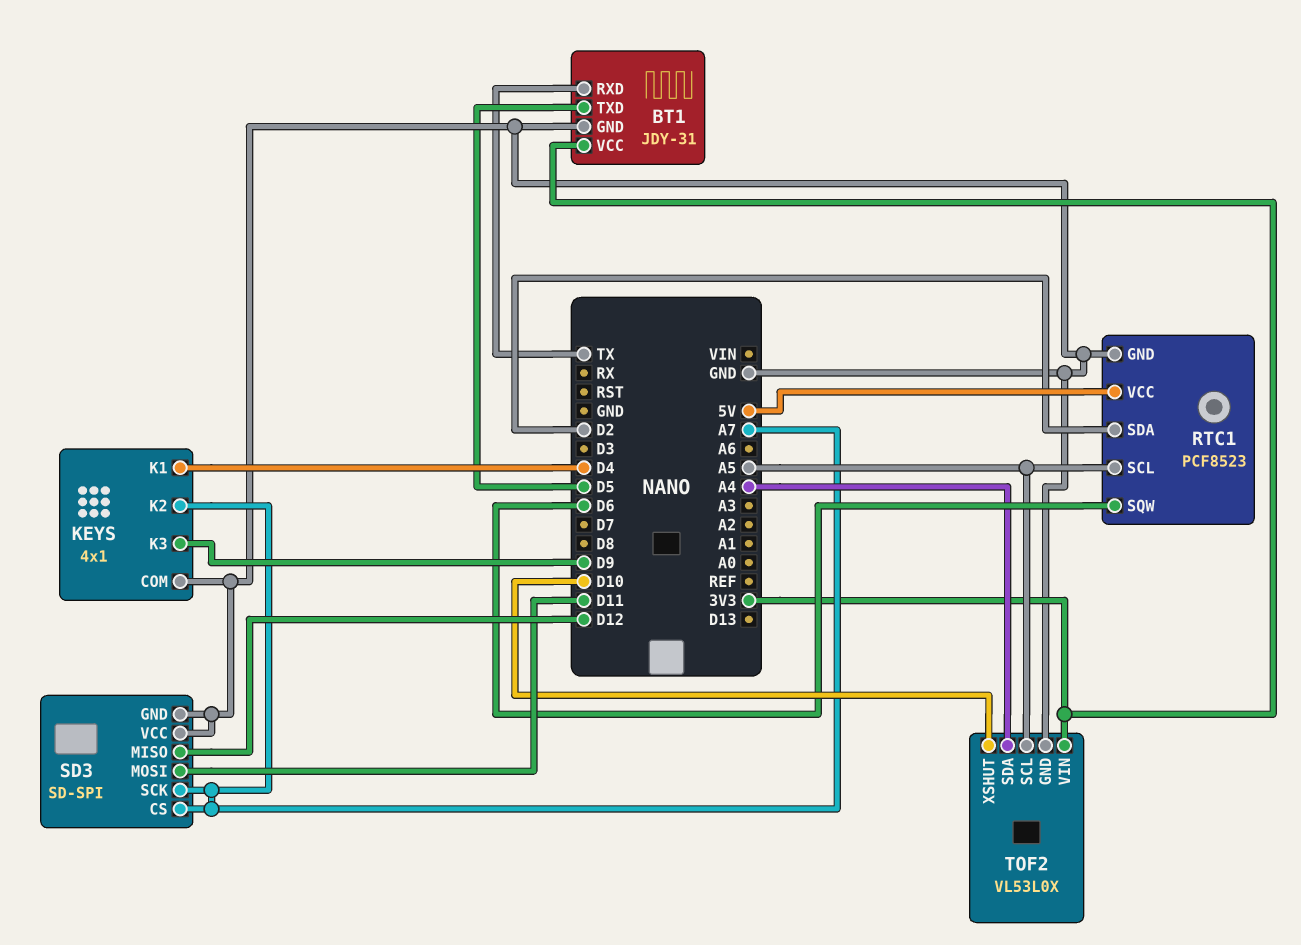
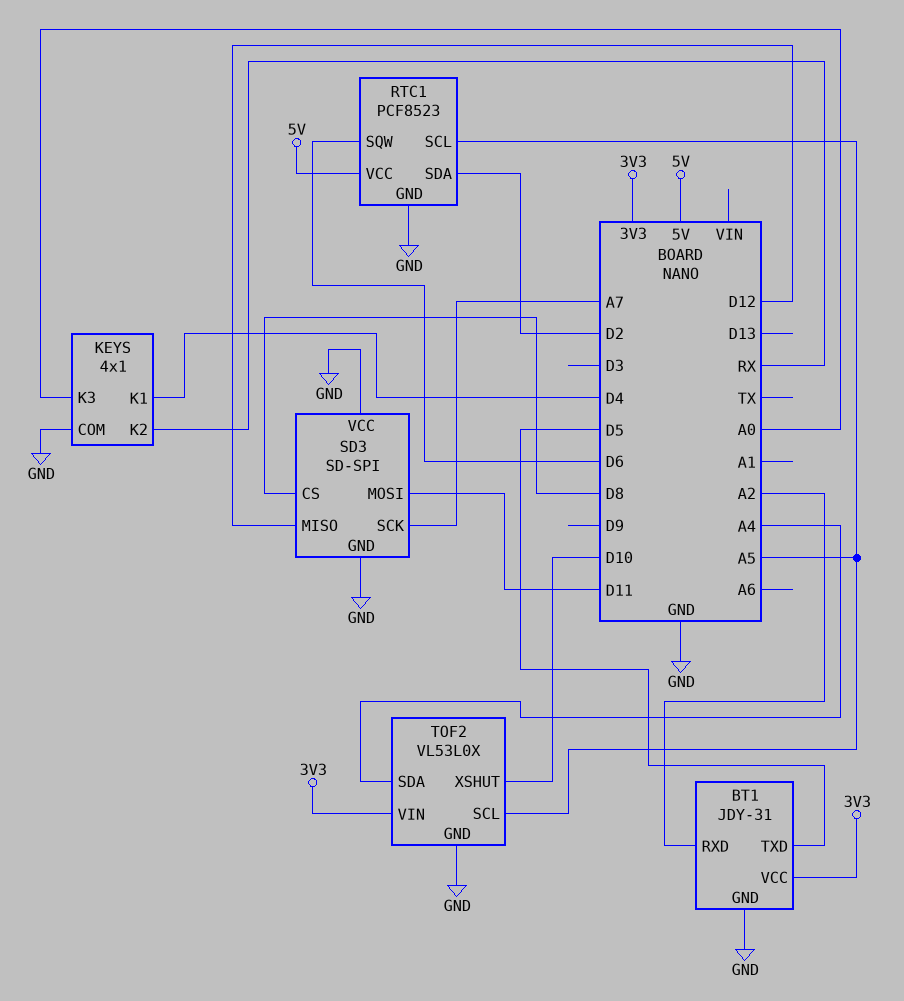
BT1 pin RXD: TX -> A2
KEYS pin K2: A7 -> RX
KEYS pin K3: D9 -> A0
SD3 pin CS: A7 -> D8

